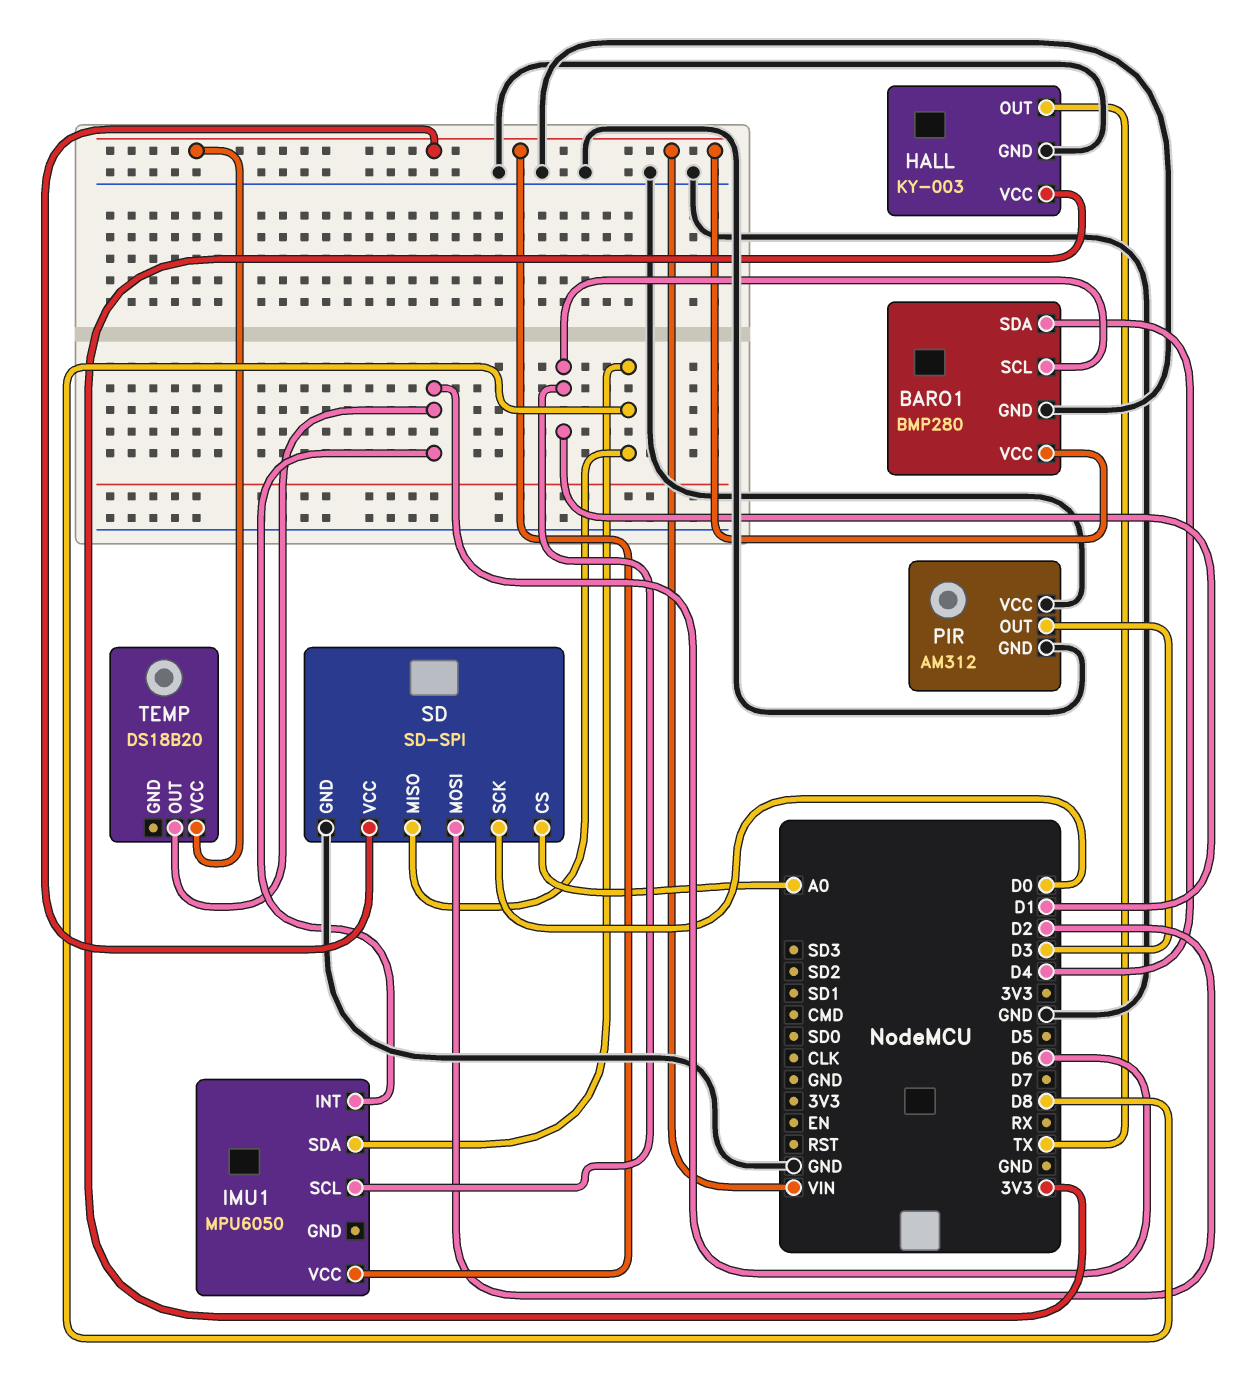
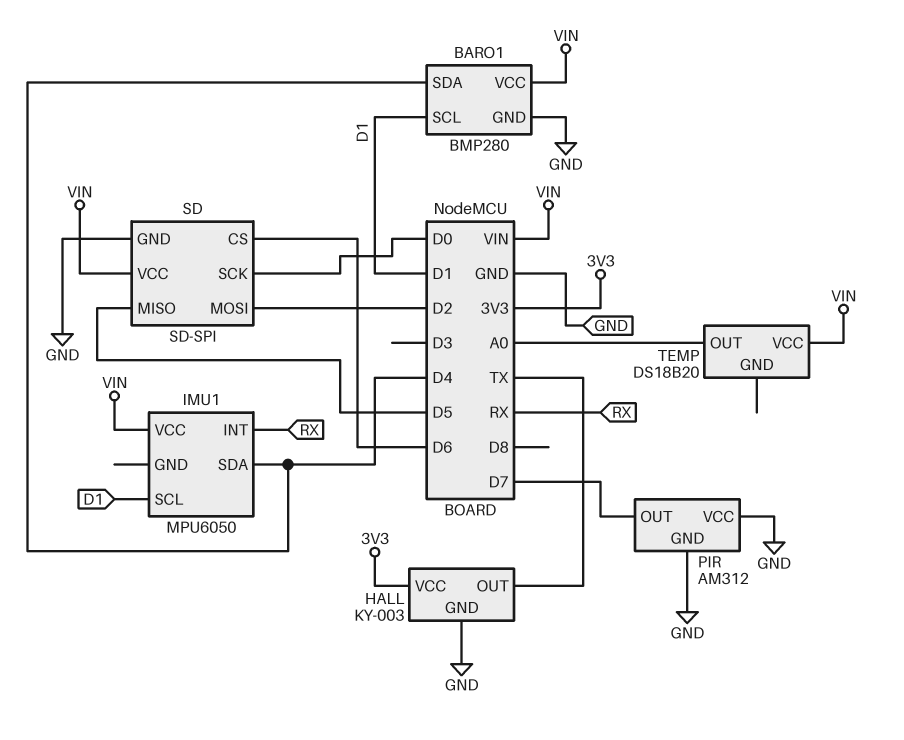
IMU1 pin INT: D6 -> RX
IMU1 pin SDA: D8 -> D4
PIR pin OUT: D3 -> D7
SD pin CS: A0 -> D6
SD pin MISO: D8 -> D5
TEMP pin OUT: D6 -> A0

